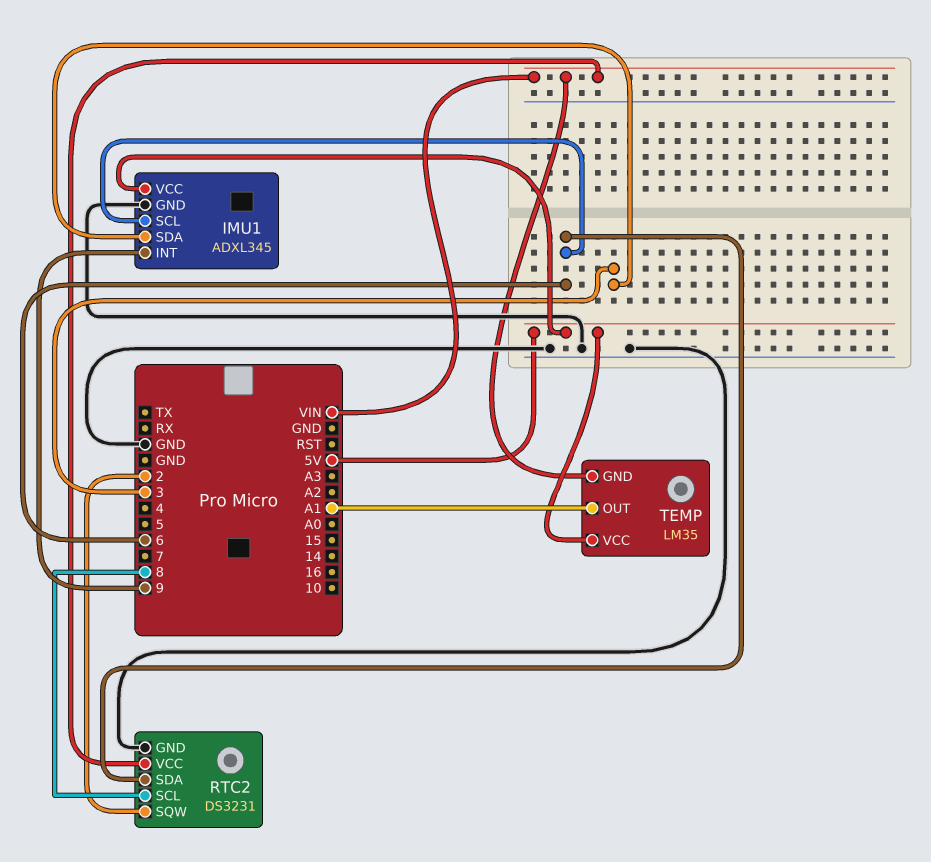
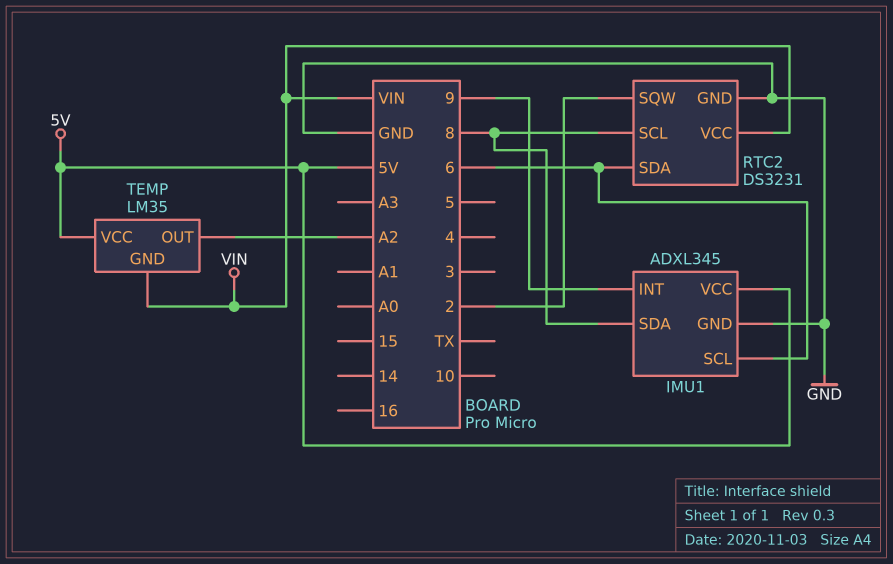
IMU1 pin SDA: 3 -> 8
TEMP pin OUT: A1 -> A2

